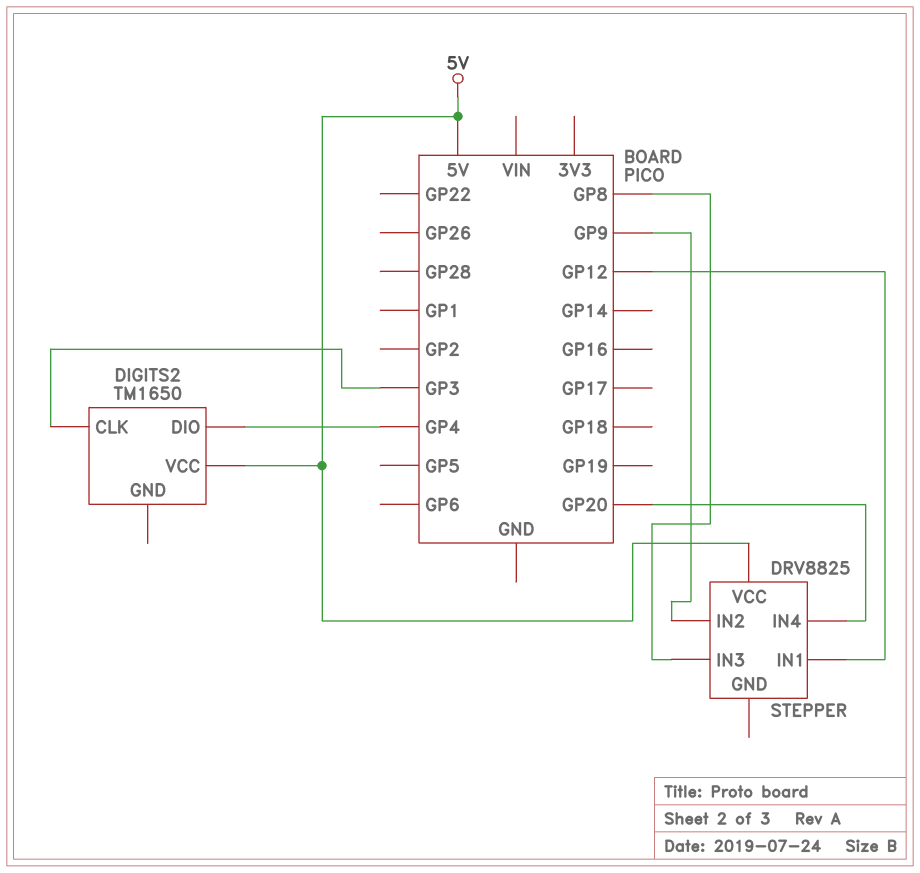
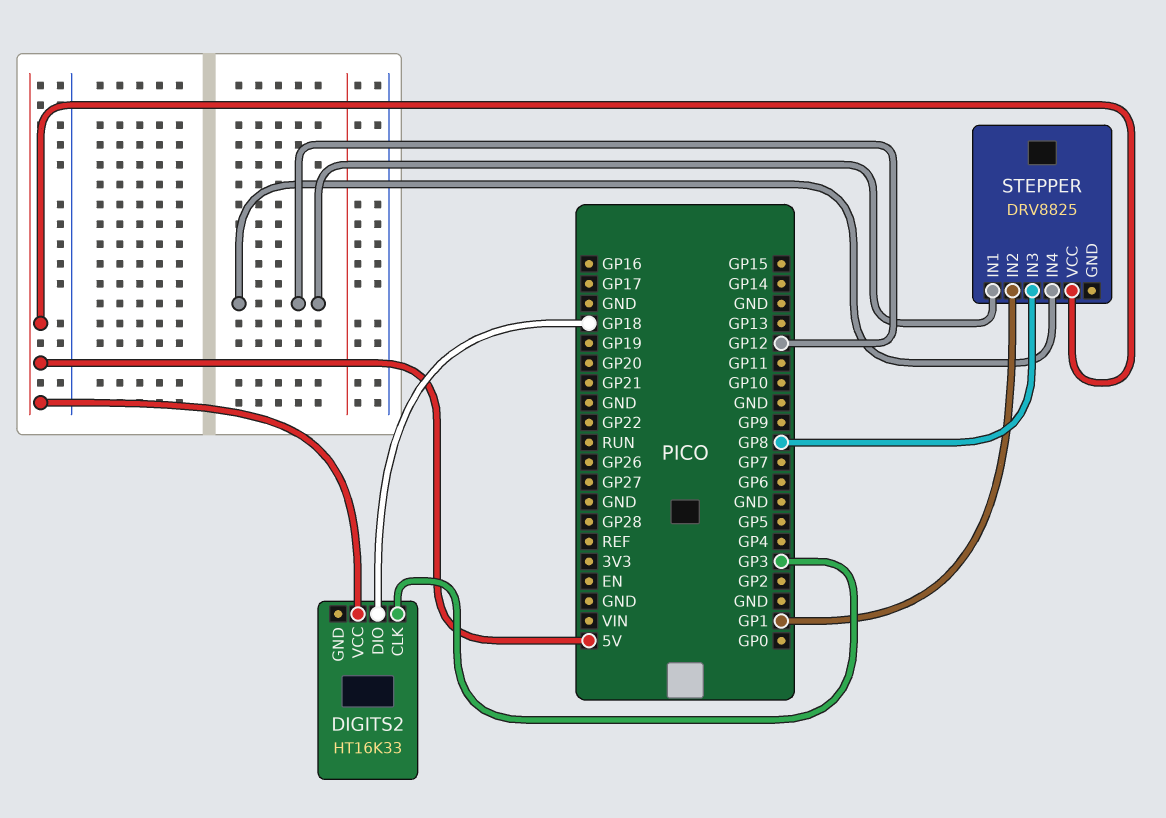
DIGITS2: TM1650 -> HT16K33
DIGITS2 pin DIO: GP4 -> GP18
STEPPER pin IN2: GP9 -> GP1
STEPPER pin IN4: GP20 -> GP12

